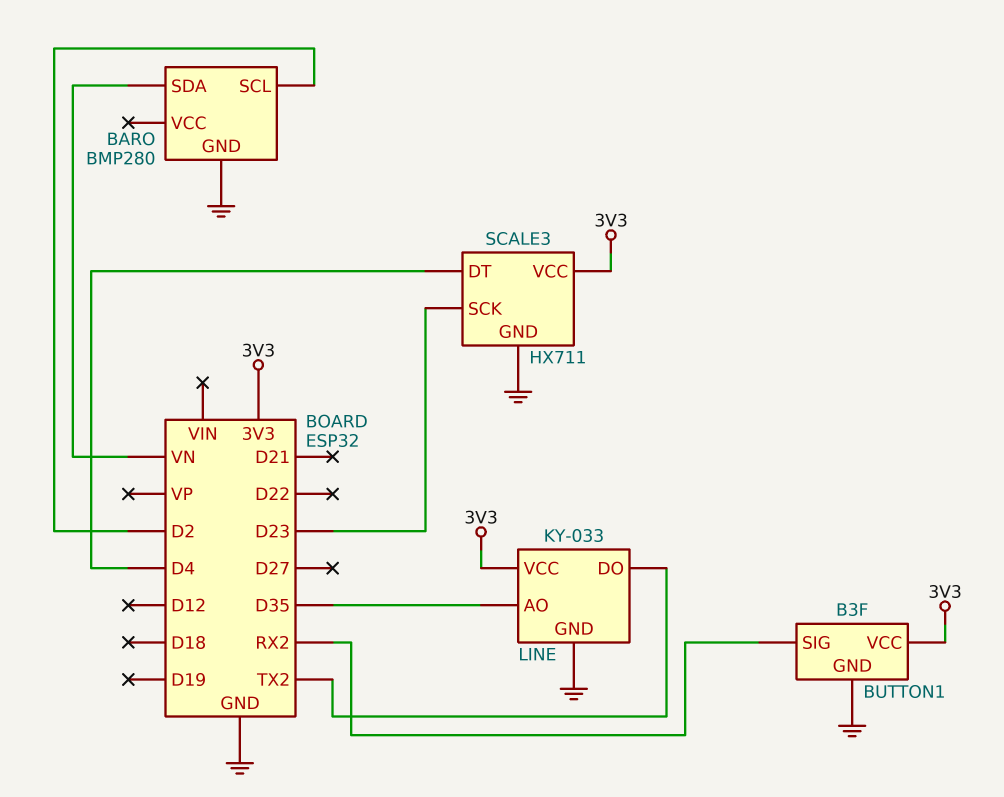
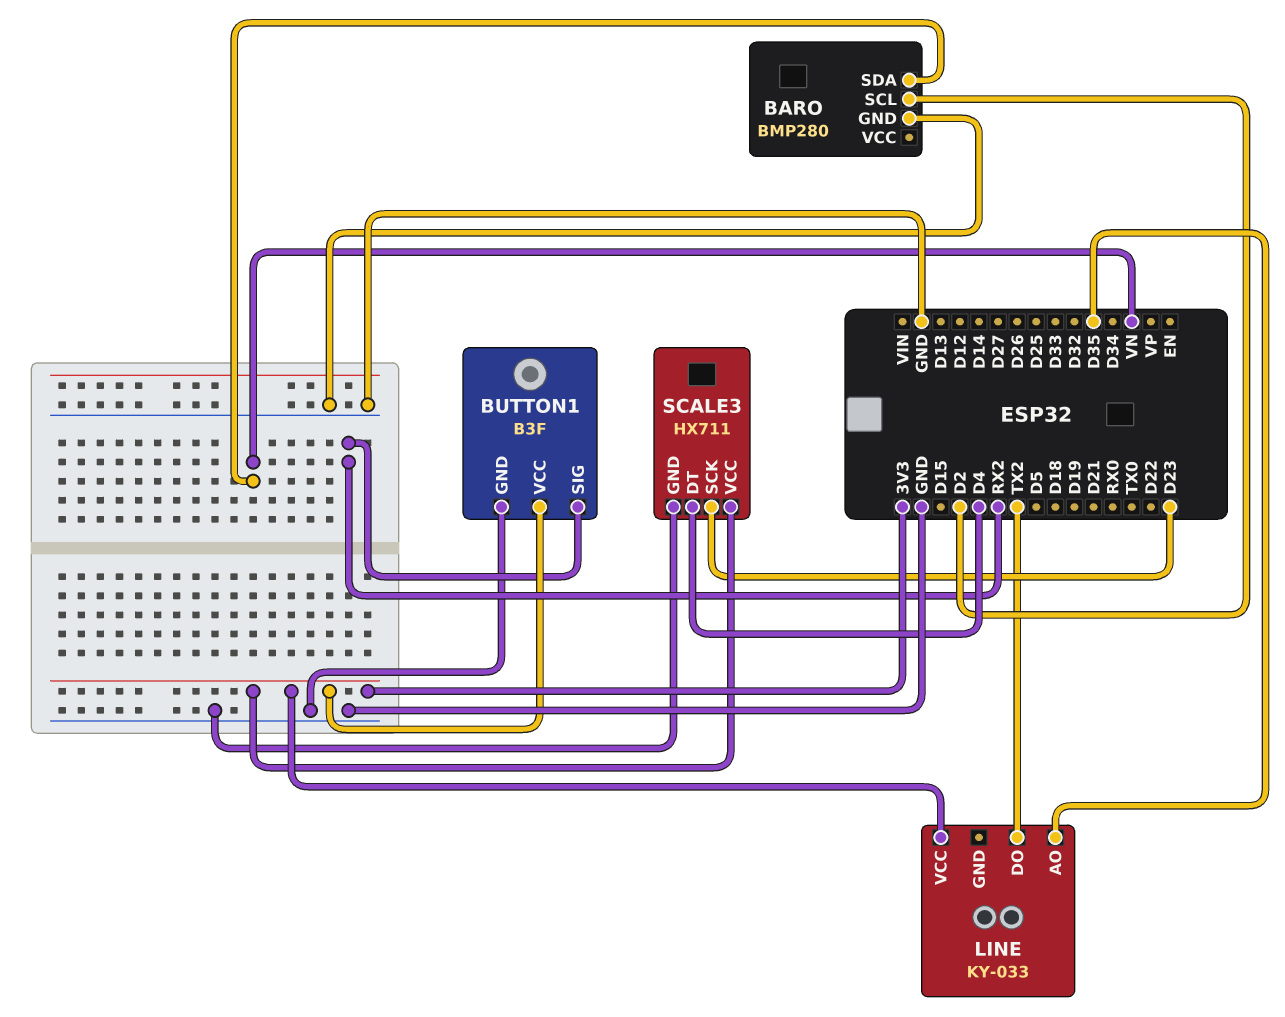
LINE pin GND: GND -> none

